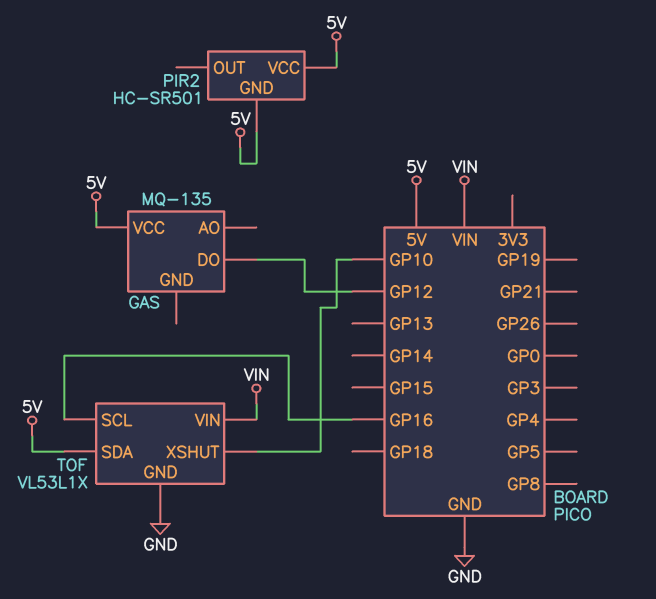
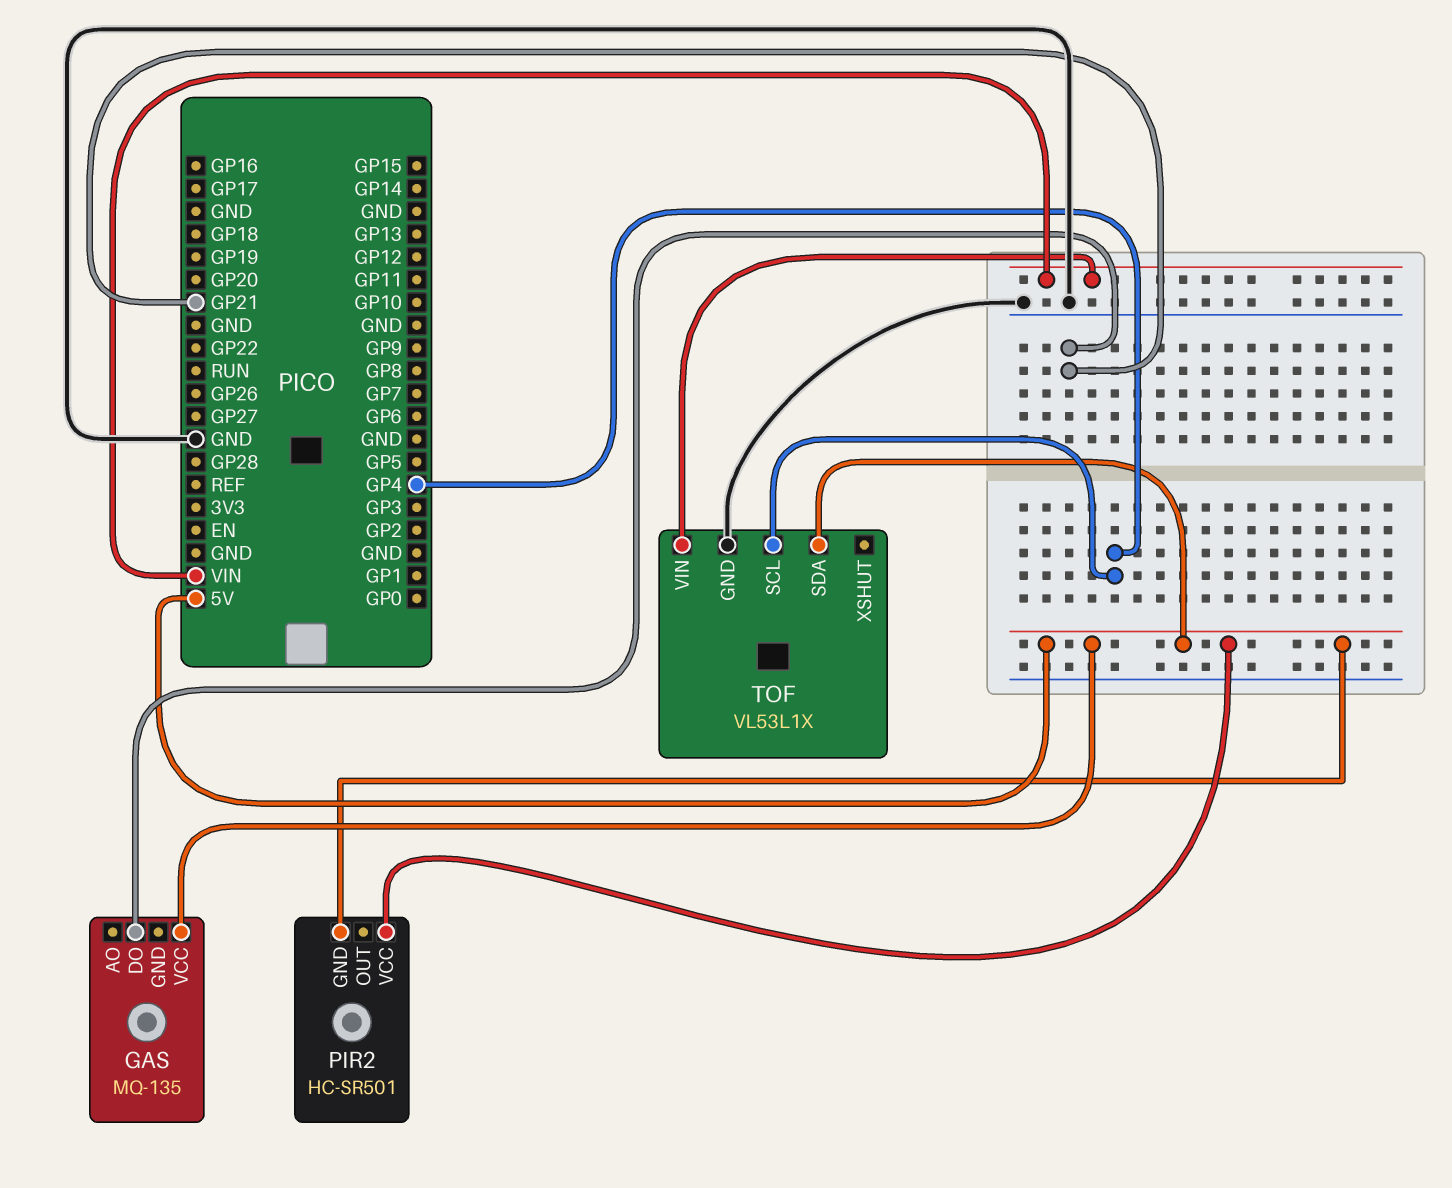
GAS pin DO: GP12 -> GP21
TOF pin SCL: GP16 -> GP4
TOF pin XSHUT: GP10 -> none

